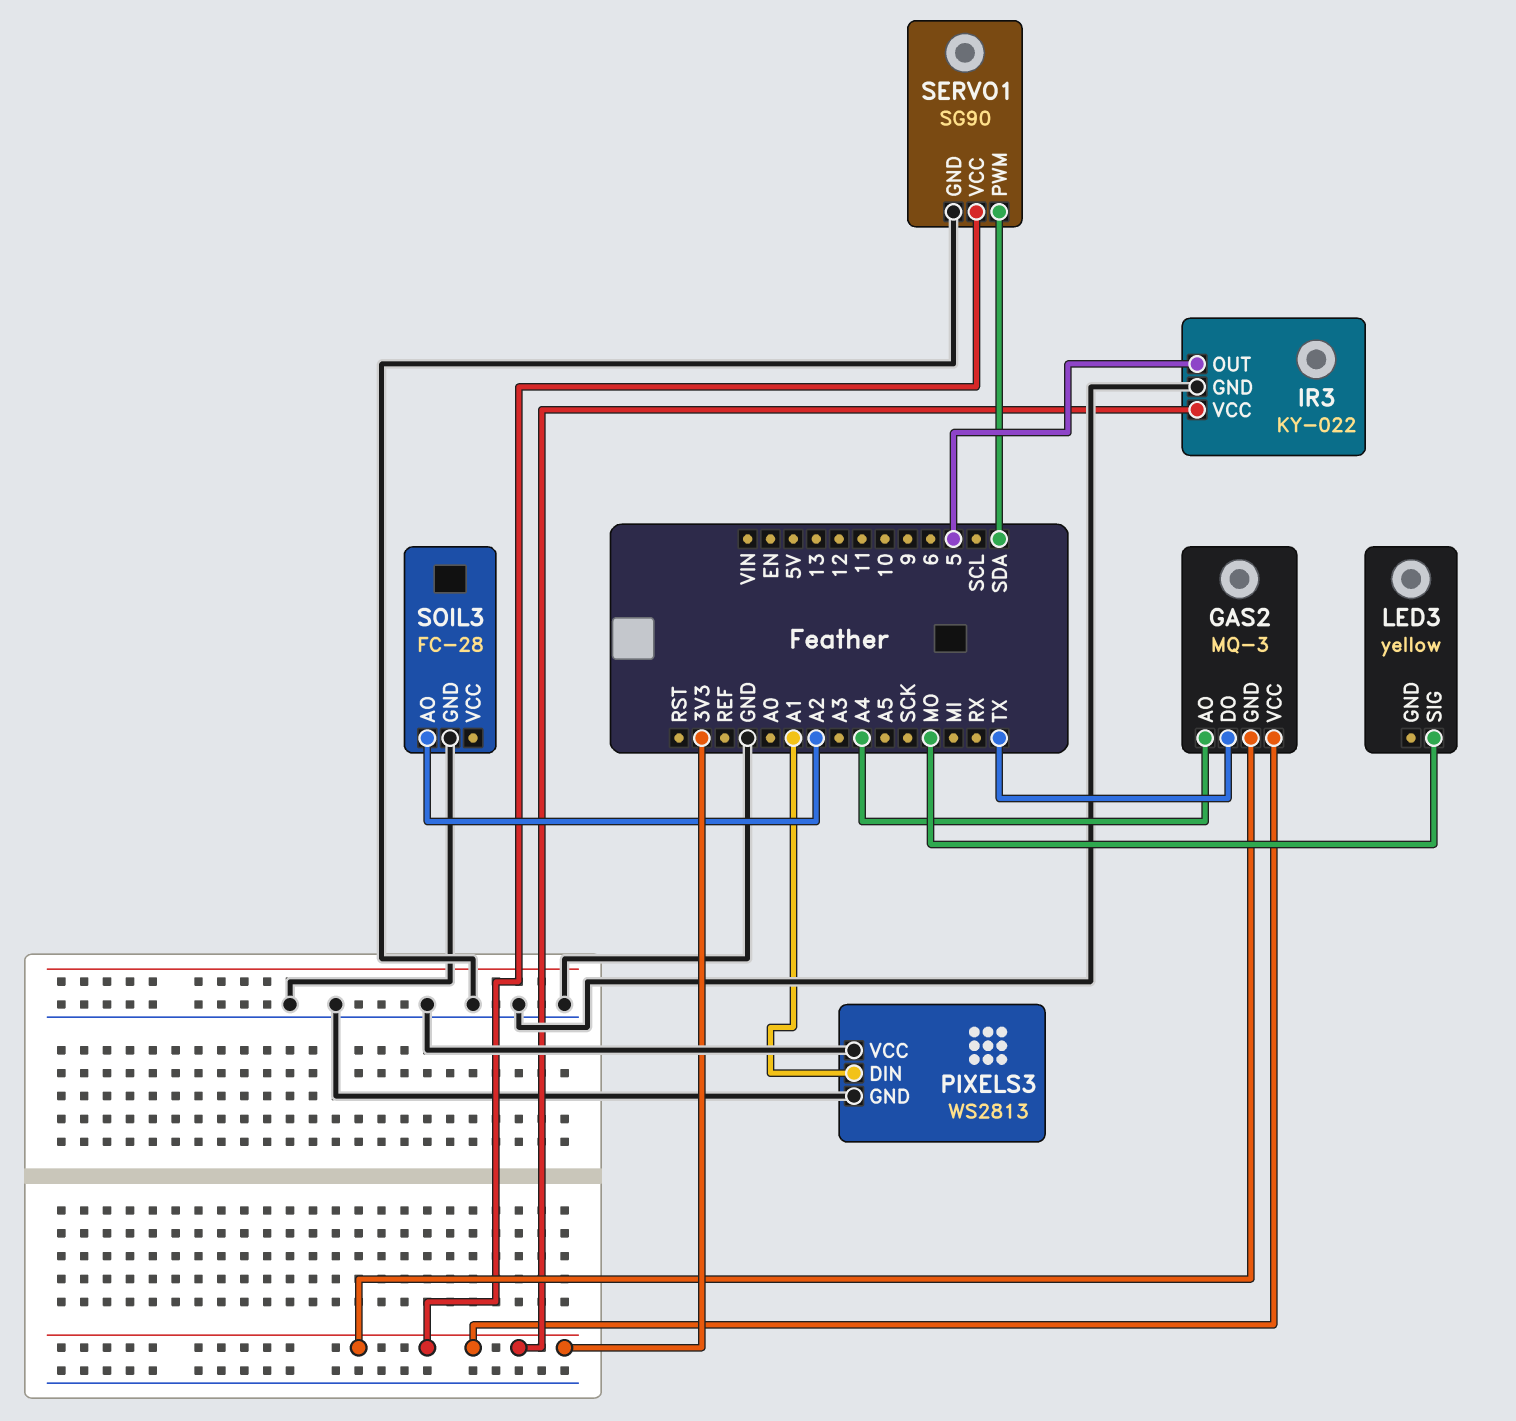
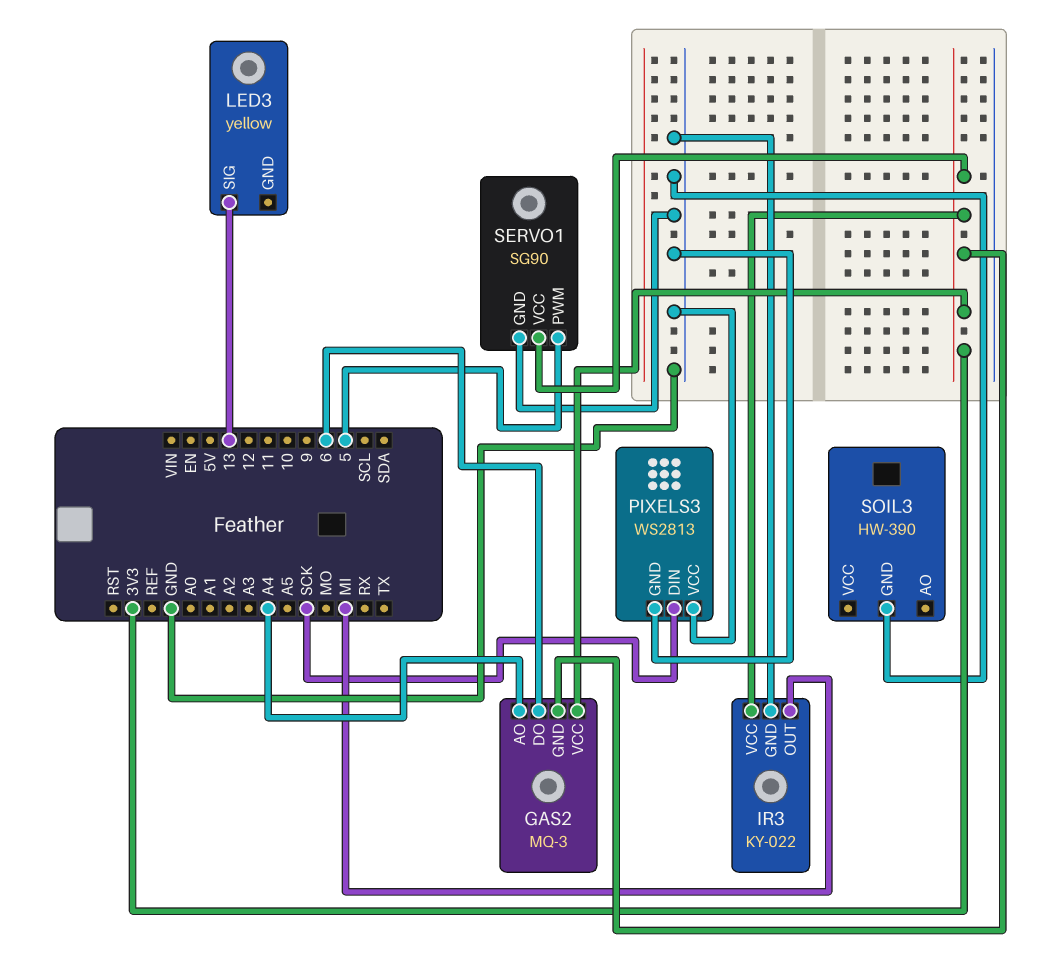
GAS2 pin DO: TX -> 6
IR3 pin OUT: 5 -> MI
LED3 pin SIG: MO -> 13
PIXELS3 pin DIN: A1 -> SCK
SERVO1 pin PWM: SDA -> 5
SOIL3: FC-28 -> HW-390
SOIL3 pin AO: A2 -> none

